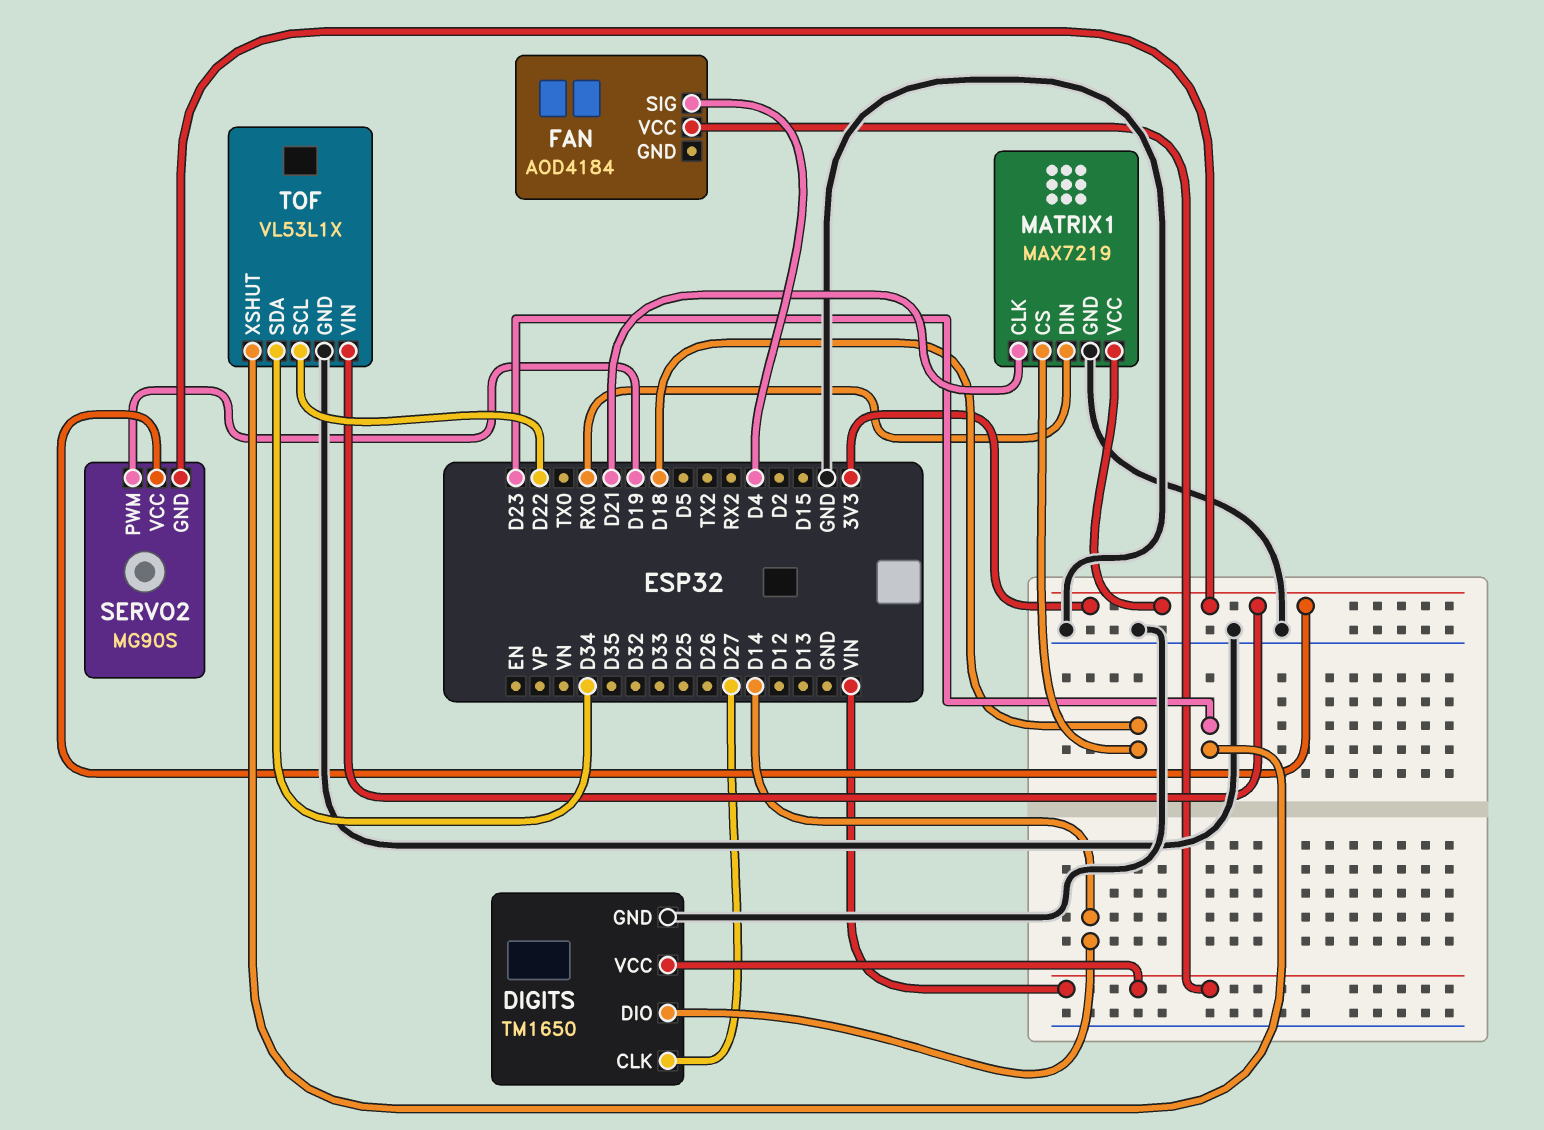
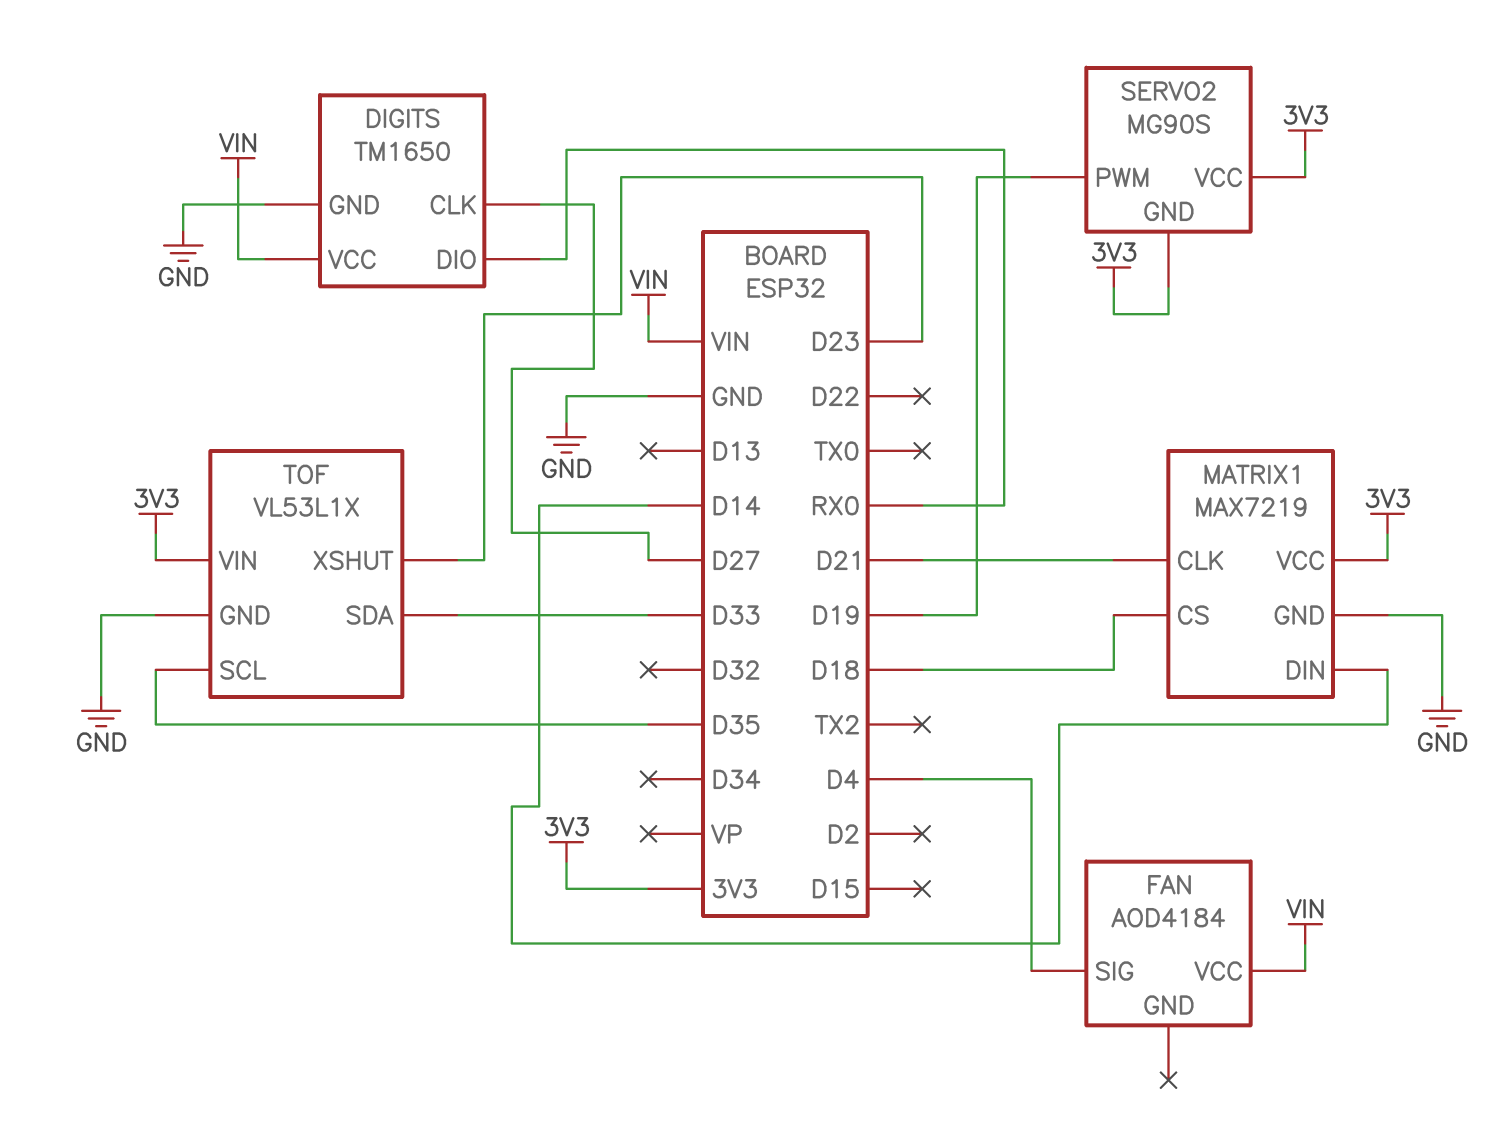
DIGITS pin DIO: D14 -> RX0
MATRIX1 pin DIN: RX0 -> D14
TOF pin SCL: D22 -> D35
TOF pin SDA: D34 -> D33

